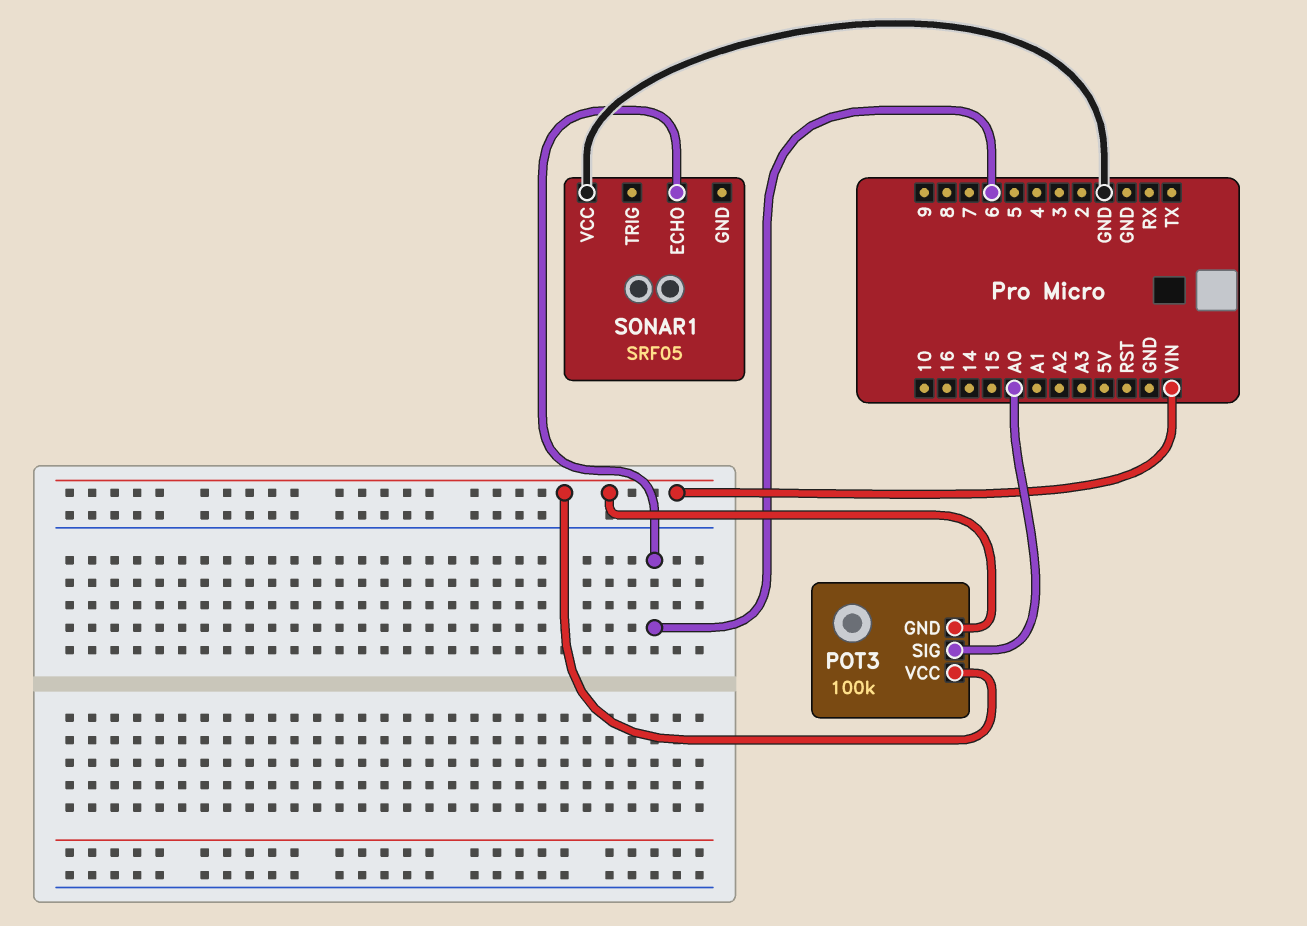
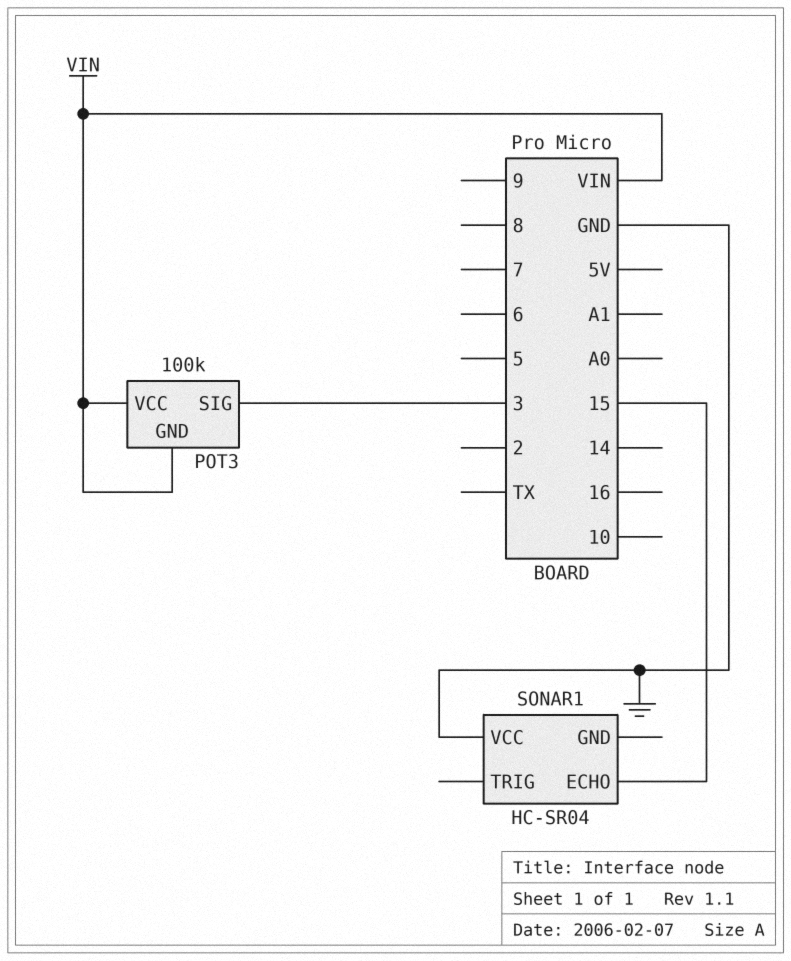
POT3 pin SIG: A0 -> 3
SONAR1: SRF05 -> HC-SR04
SONAR1 pin ECHO: 6 -> 15

